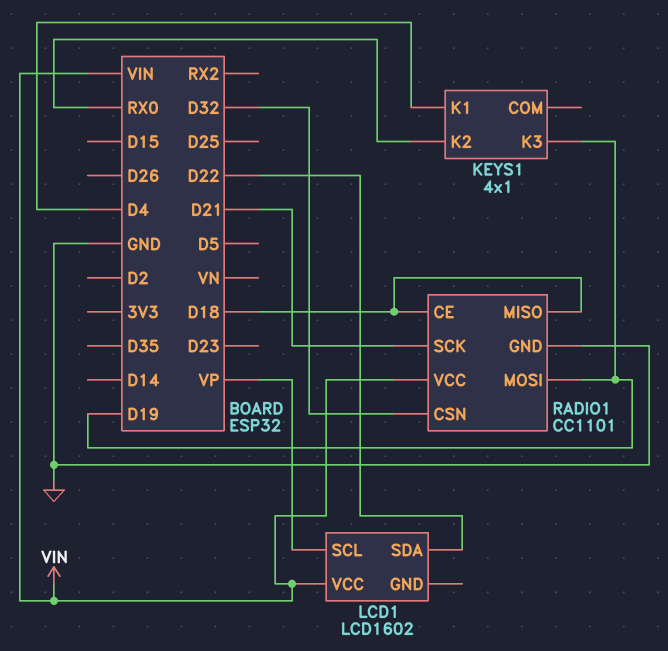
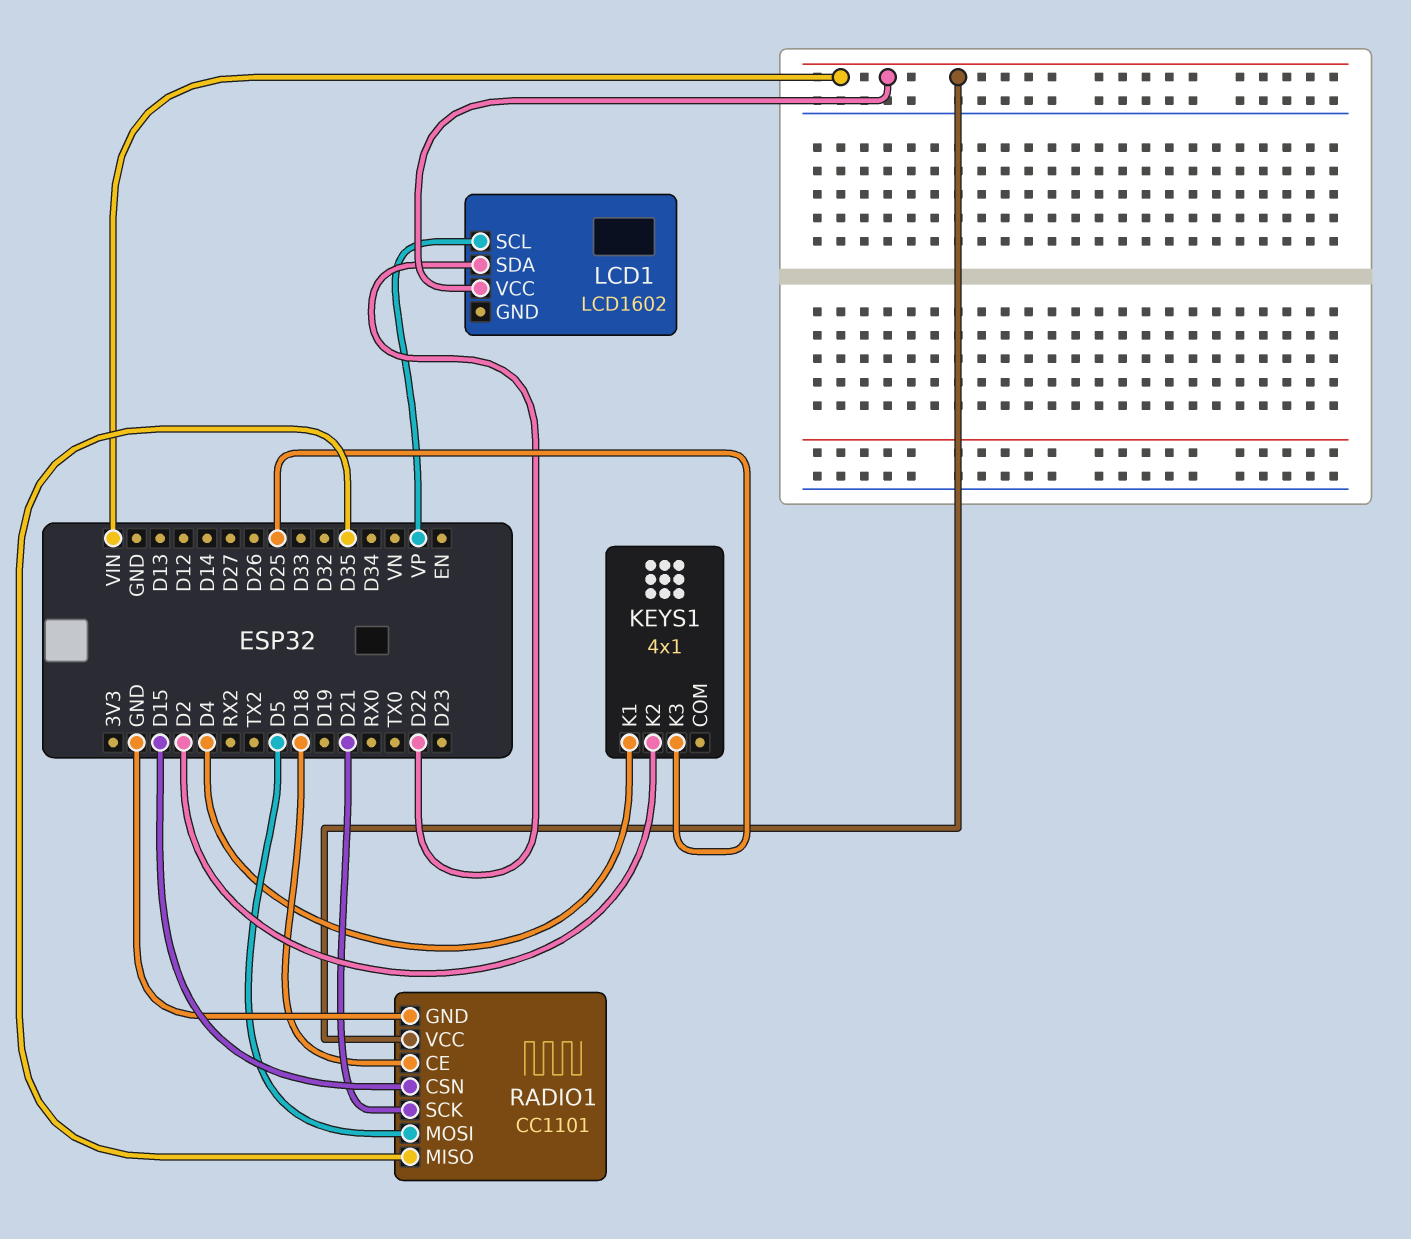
KEYS1 pin K2: RX0 -> D2
KEYS1 pin K3: D19 -> D25
RADIO1 pin CSN: D32 -> D15
RADIO1 pin MISO: D18 -> D35
RADIO1 pin MOSI: D19 -> D5

